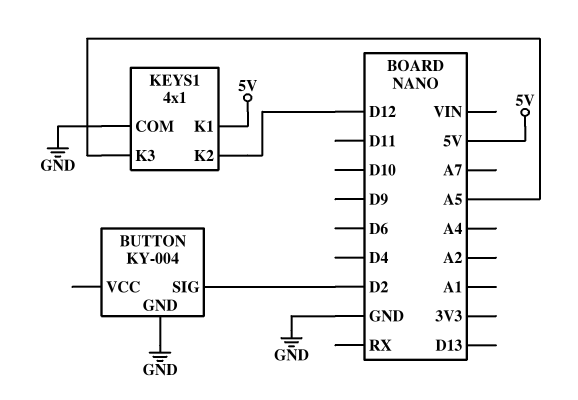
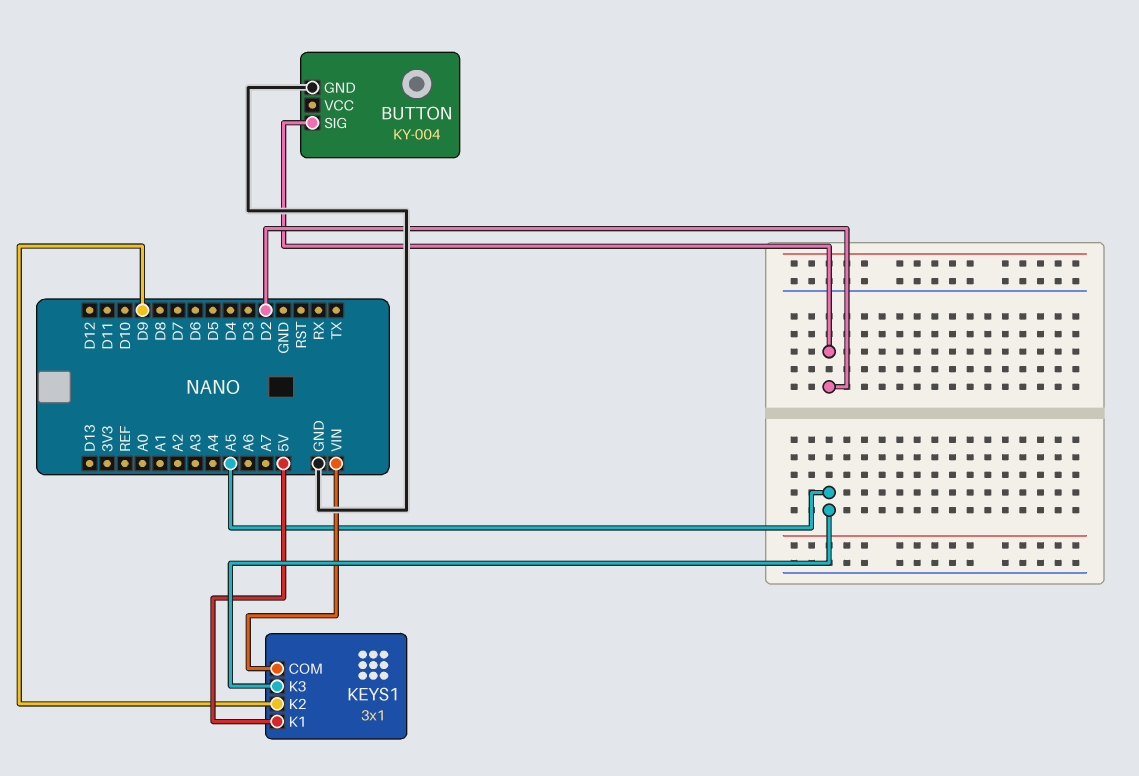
KEYS1: 4x1 -> 3x1
KEYS1 pin COM: GND -> VIN
KEYS1 pin K2: D12 -> D9

